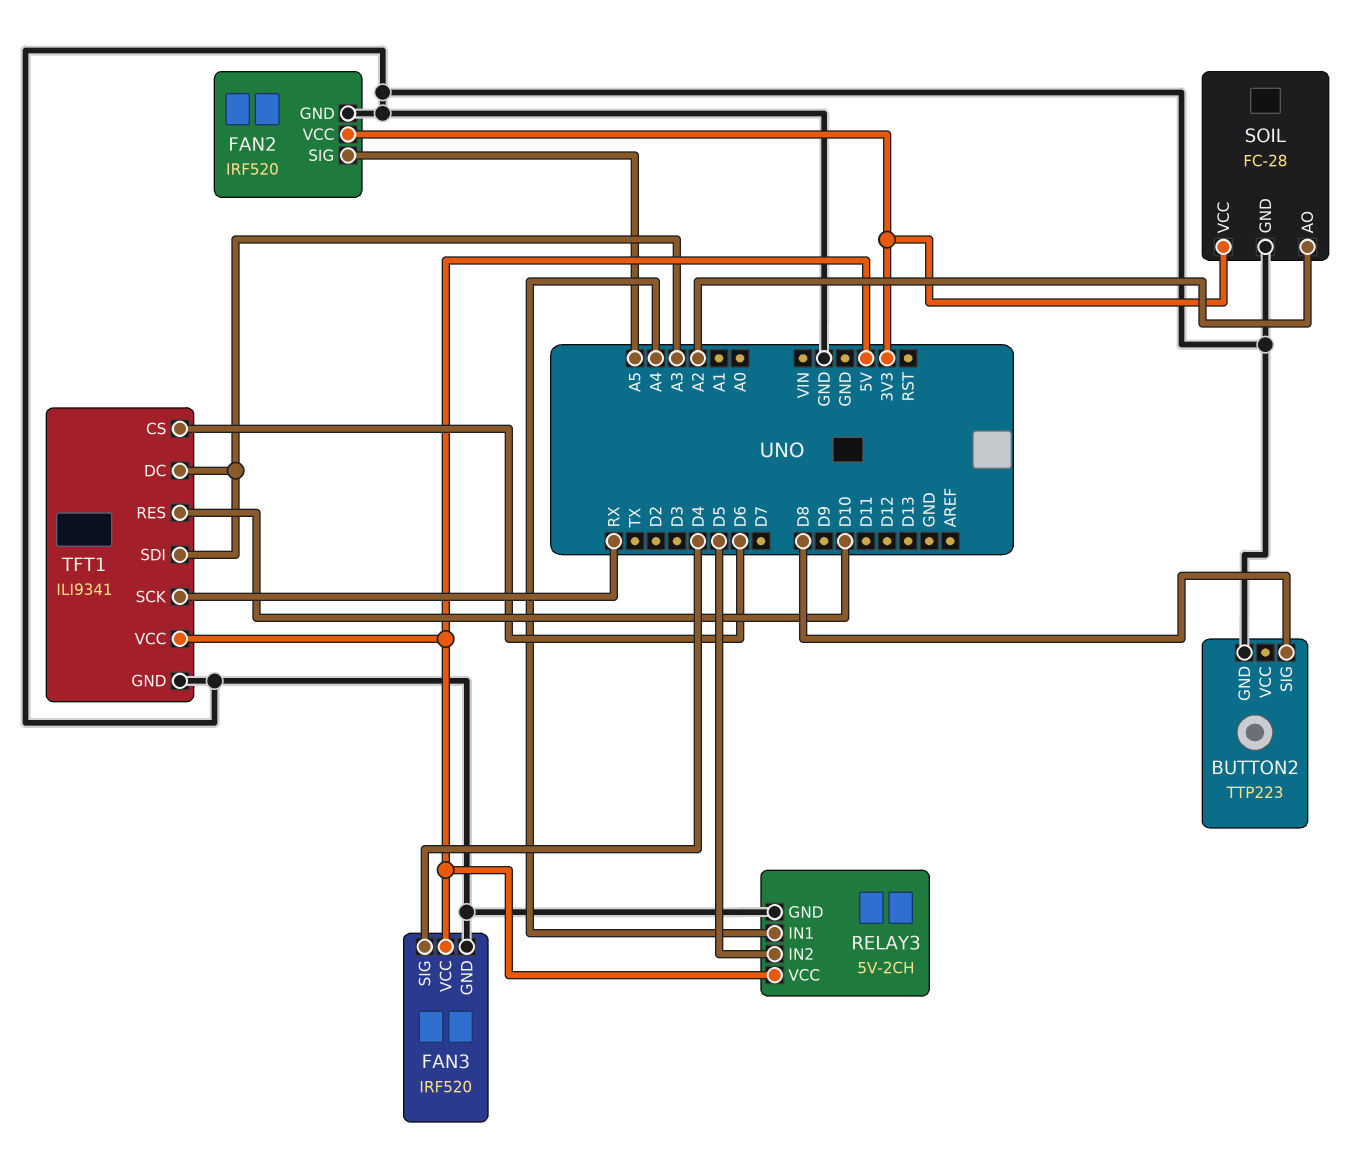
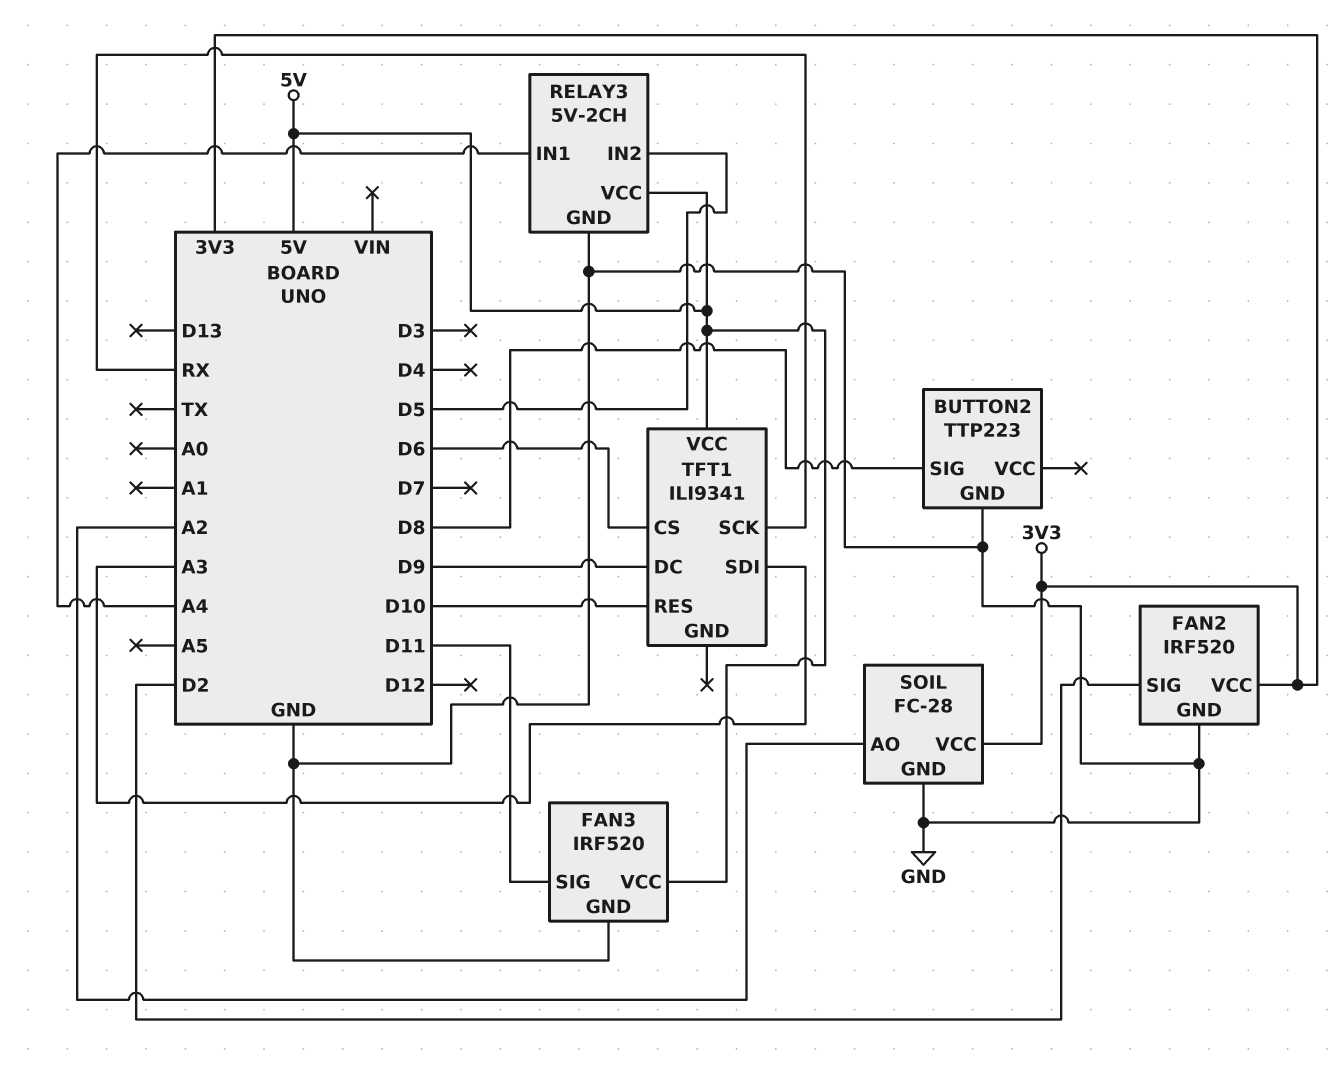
FAN2 pin SIG: A5 -> D2
FAN3 pin SIG: D4 -> D11
TFT1 pin DC: A3 -> D9
TFT1 pin GND: GND -> none

